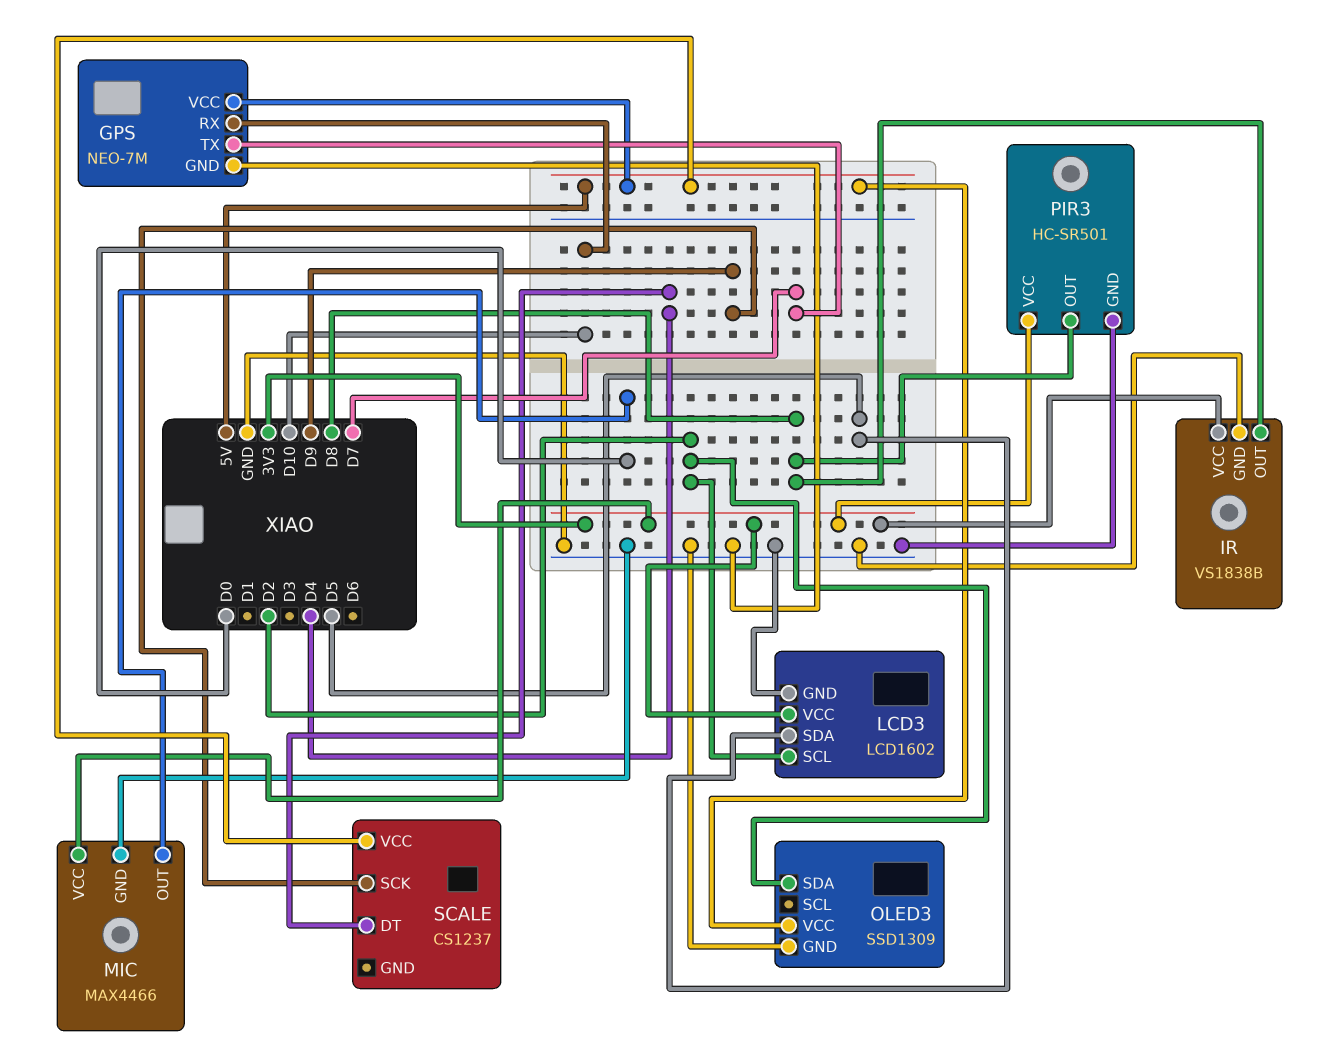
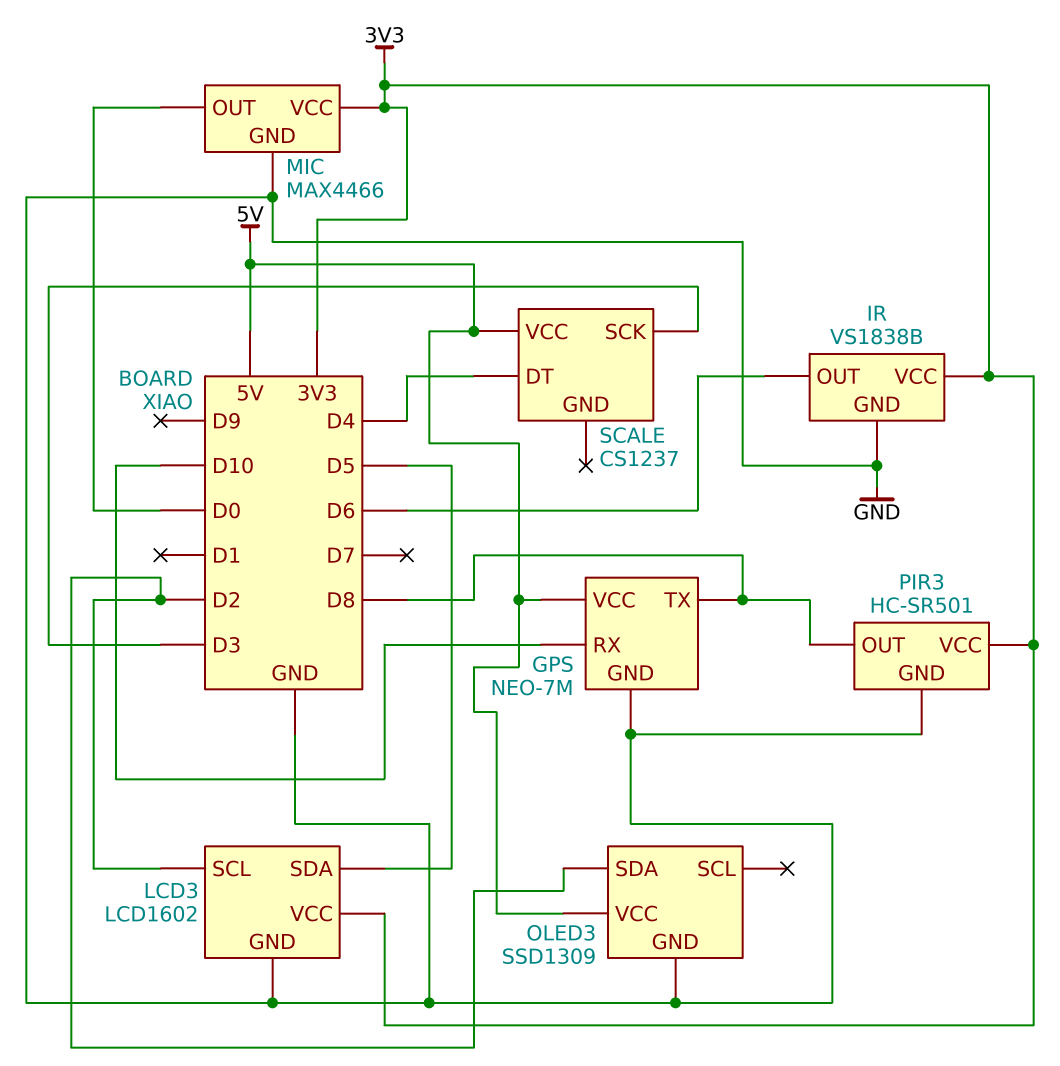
GPS pin TX: D7 -> D8
IR pin OUT: D8 -> D6
SCALE pin SCK: D9 -> D3

